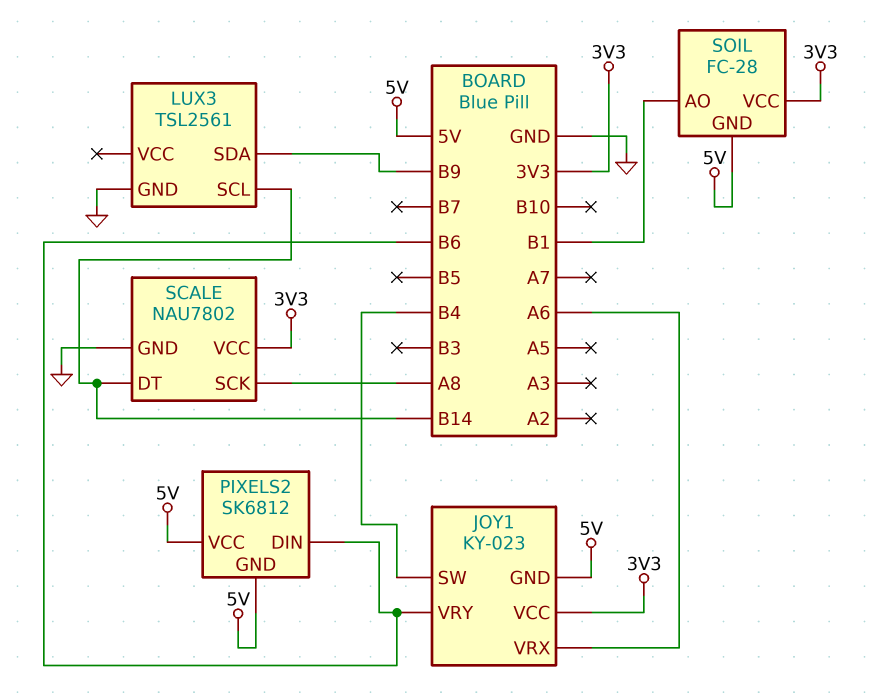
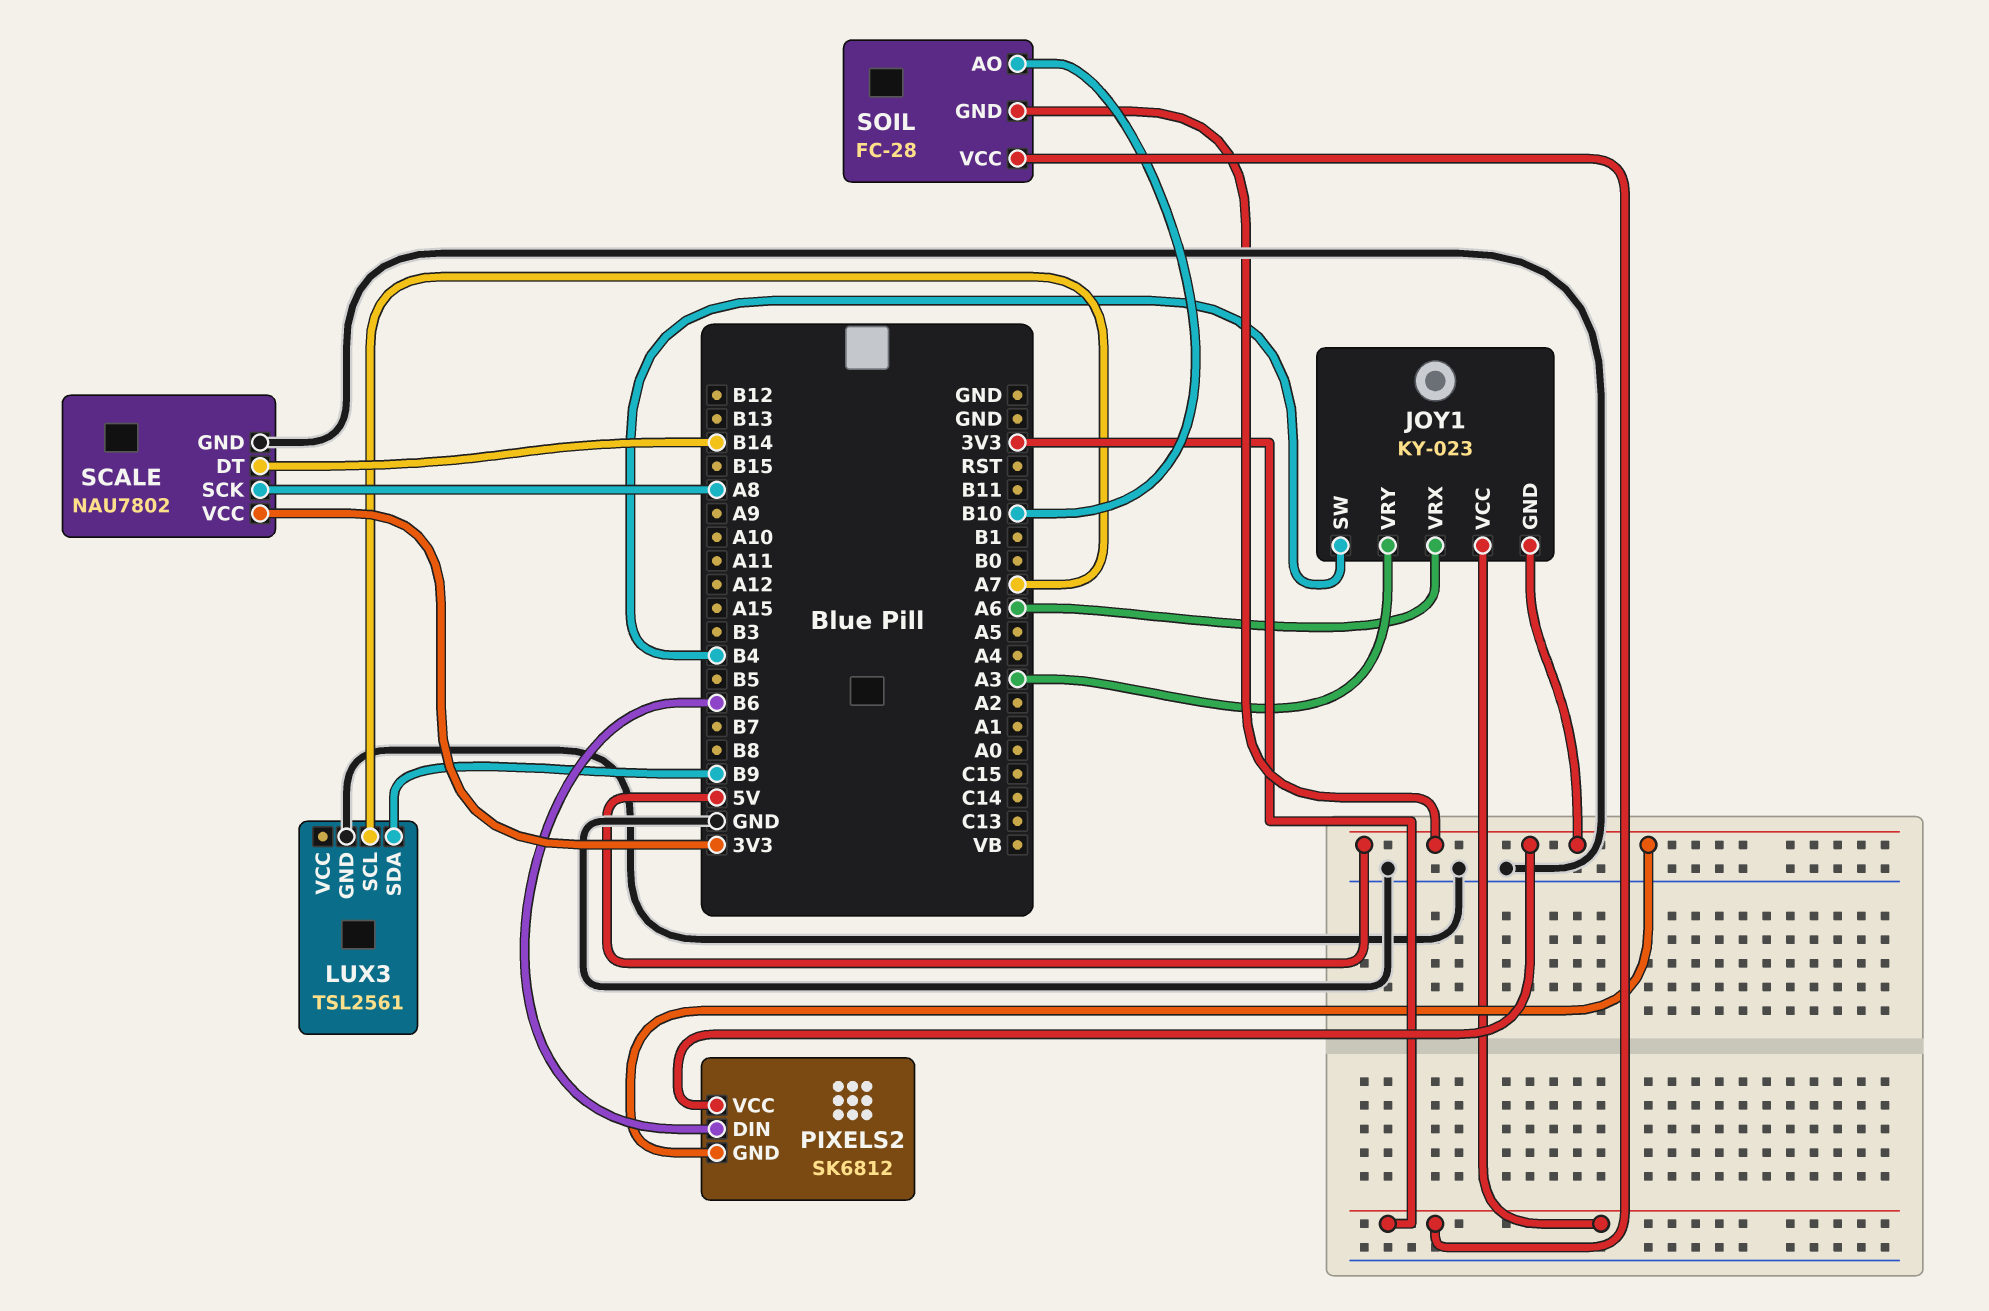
JOY1 pin VRY: B6 -> A3
LUX3 pin SCL: B14 -> A7
SOIL pin AO: B1 -> B10

